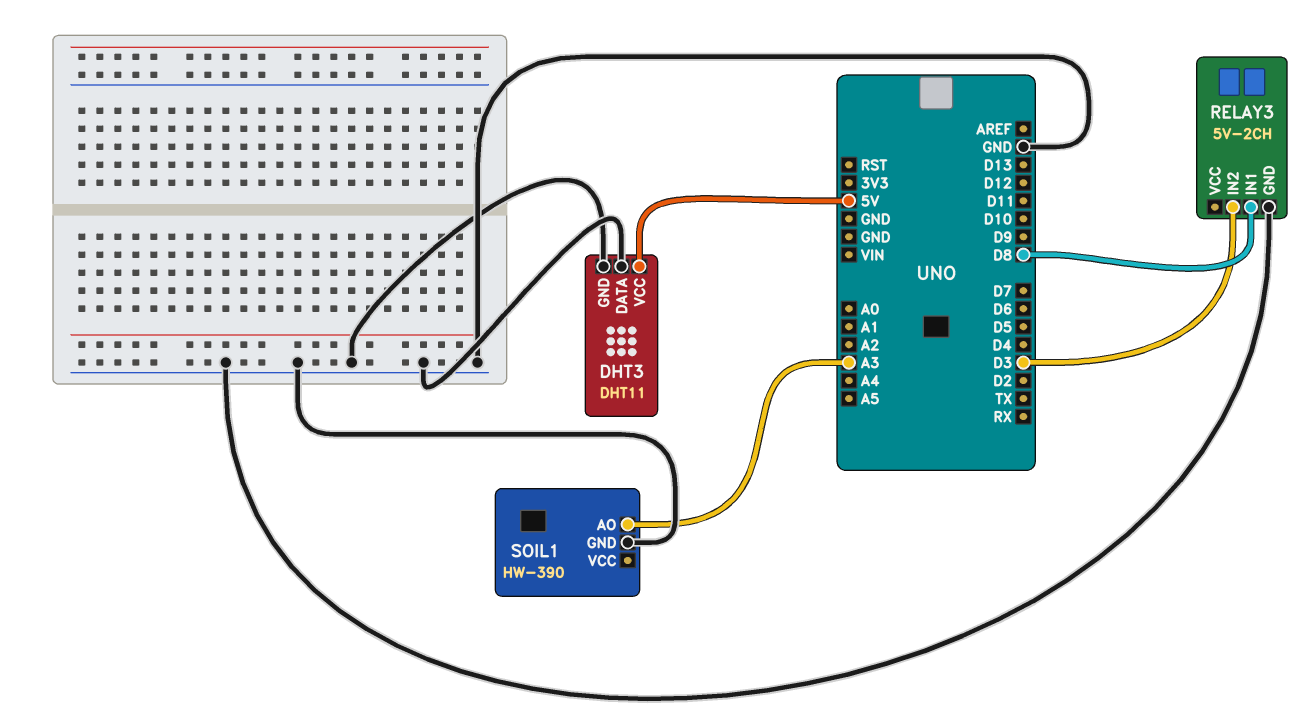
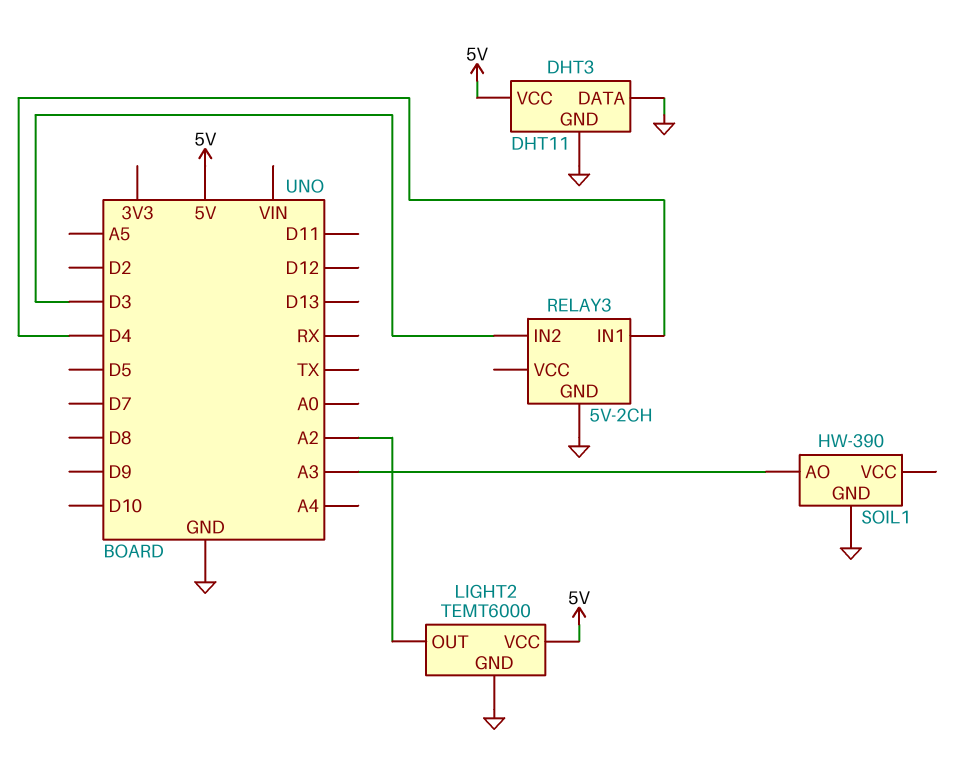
LIGHT2: none -> TEMT6000
LIGHT2 pin GND: none -> GND
LIGHT2 pin OUT: none -> A2
LIGHT2 pin VCC: none -> 5V
RELAY3 pin IN1: D8 -> D4

